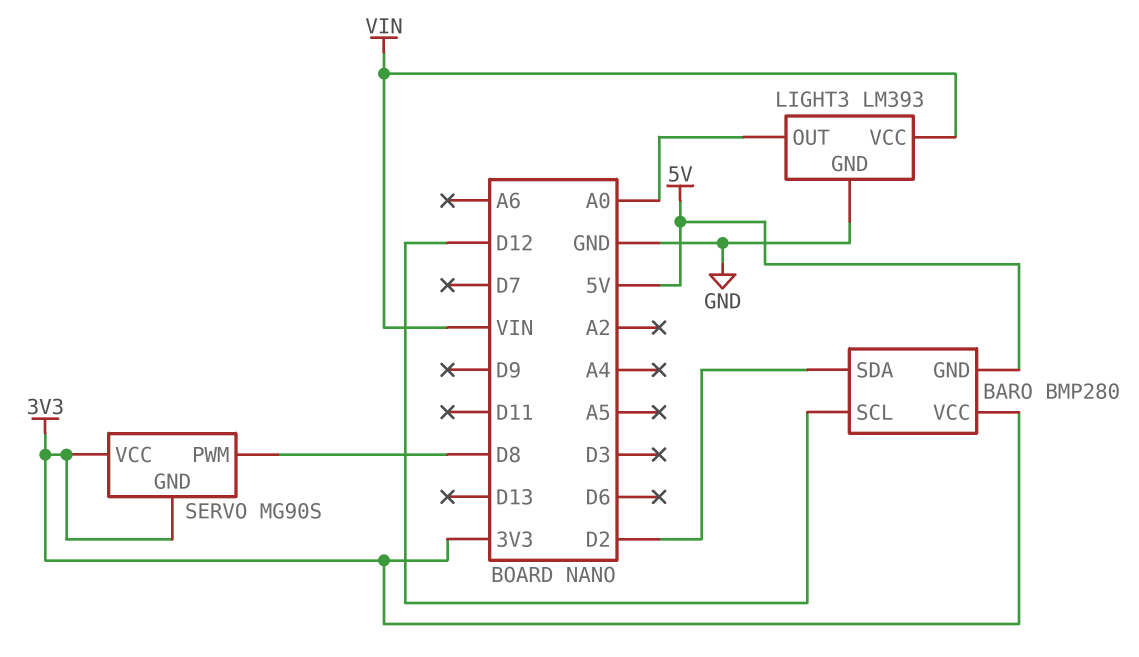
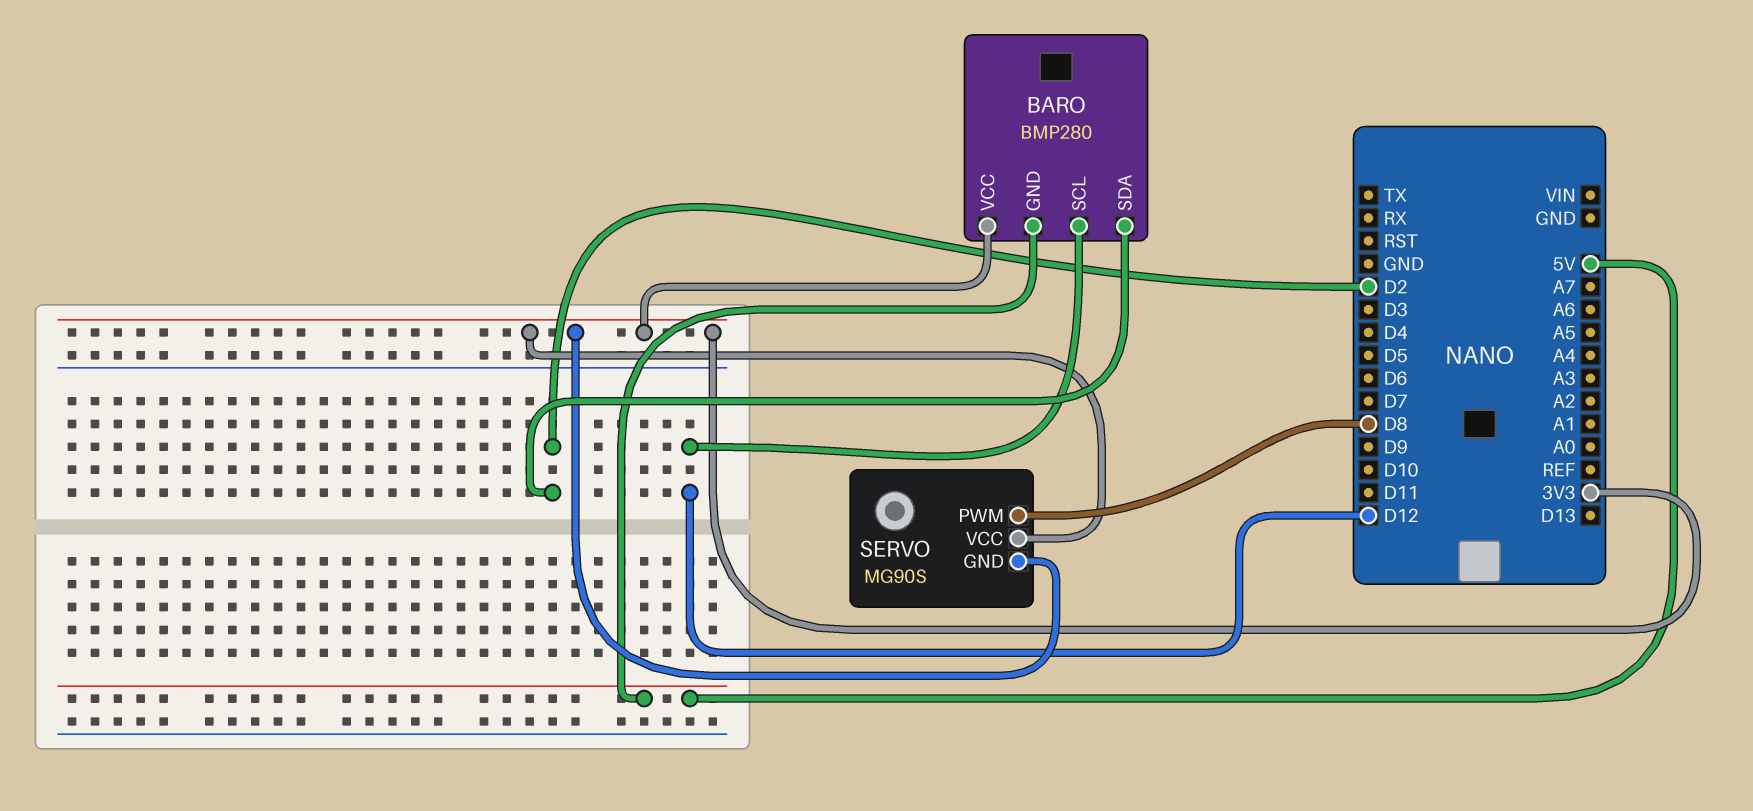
LIGHT3: LM393 -> none
LIGHT3 pin GND: GND -> none
LIGHT3 pin OUT: A0 -> none
LIGHT3 pin VCC: VIN -> none

